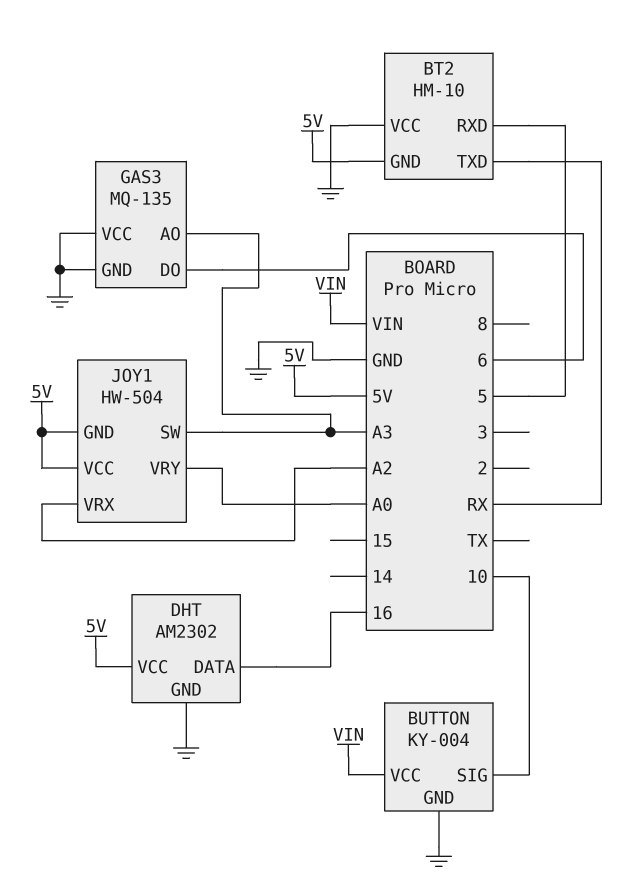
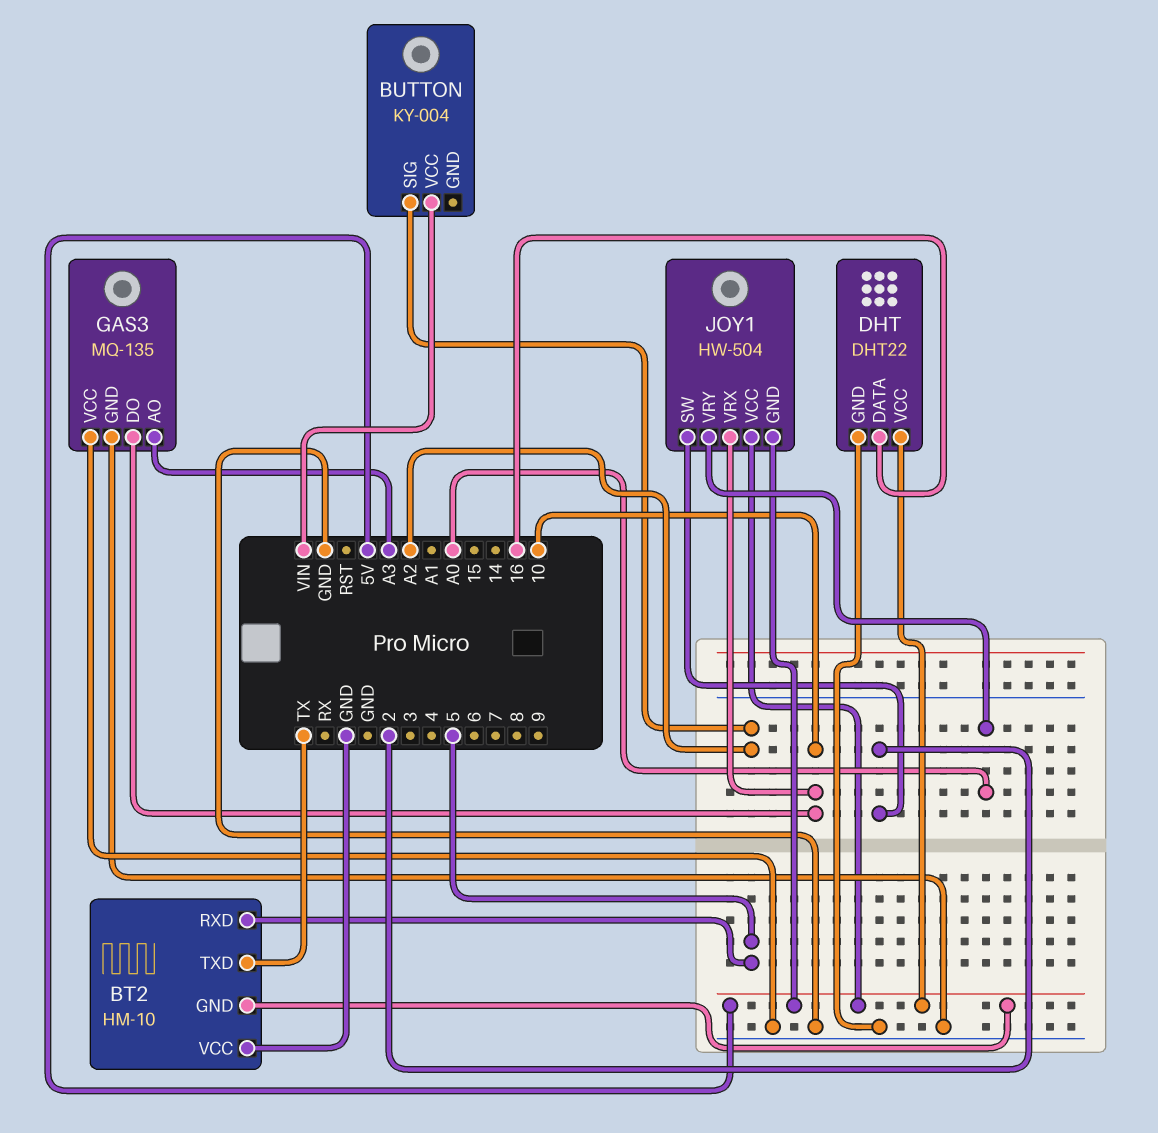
BT2 pin TXD: RX -> TX
BUTTON pin GND: GND -> none
BUTTON pin SIG: 10 -> A2
DHT: AM2302 -> DHT22
GAS3 pin DO: 6 -> 10
JOY1 pin SW: A3 -> 2
JOY1 pin VRX: A2 -> 10

